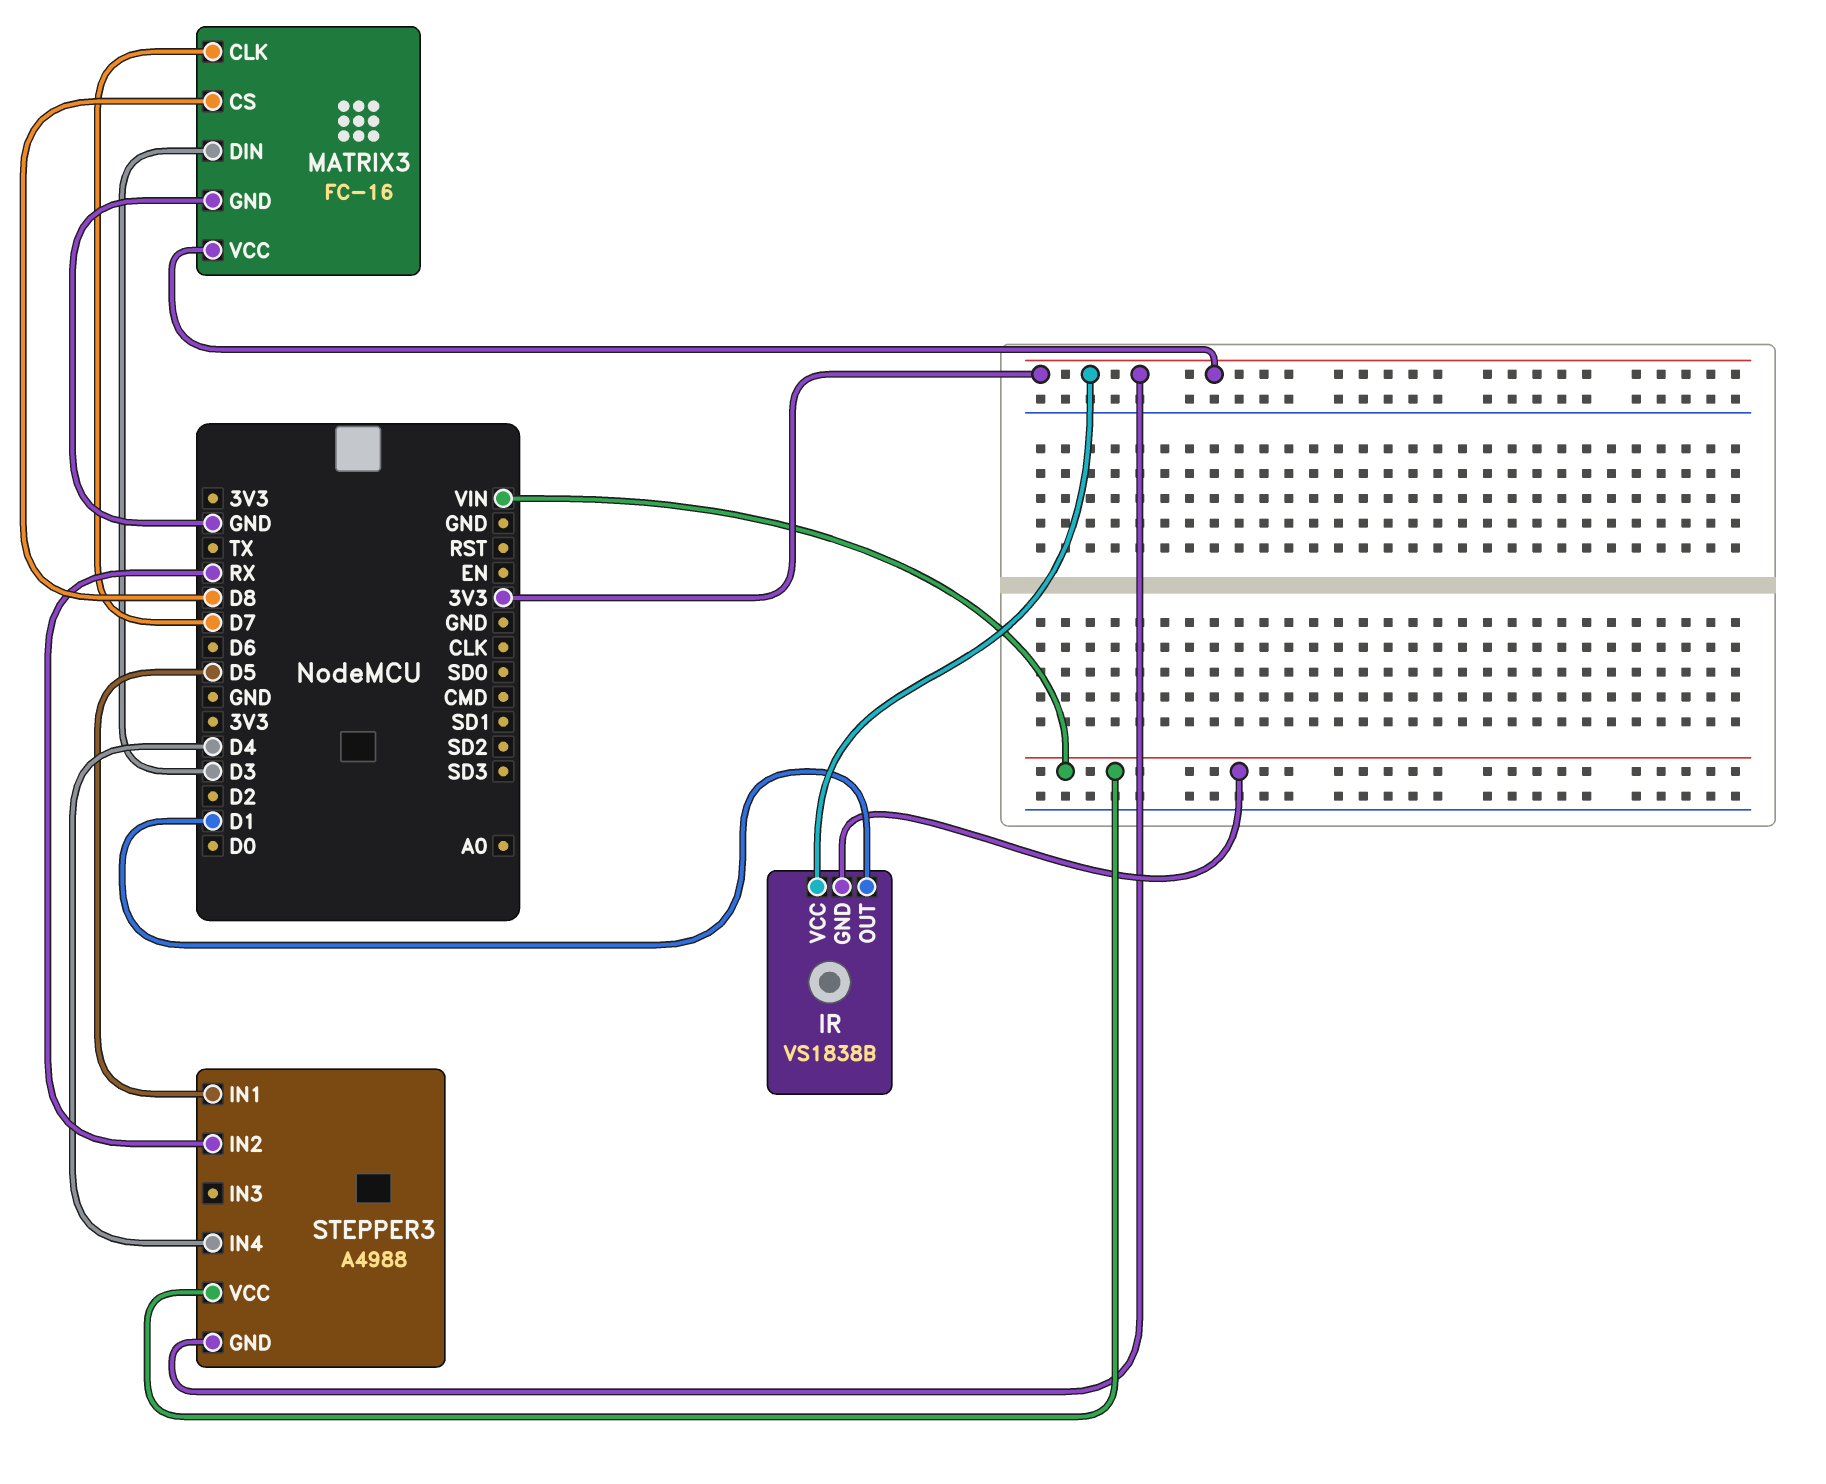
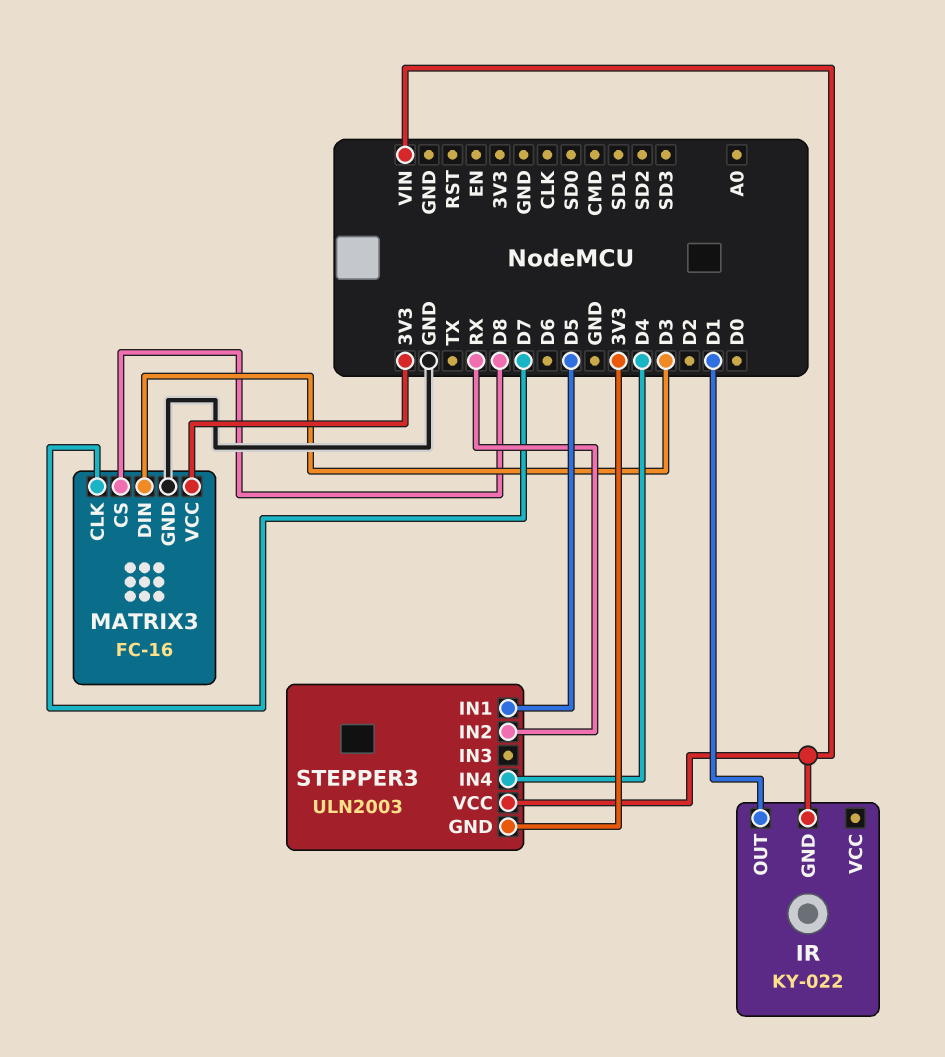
IR: VS1838B -> KY-022
IR pin VCC: 3V3 -> none
STEPPER3: A4988 -> ULN2003

